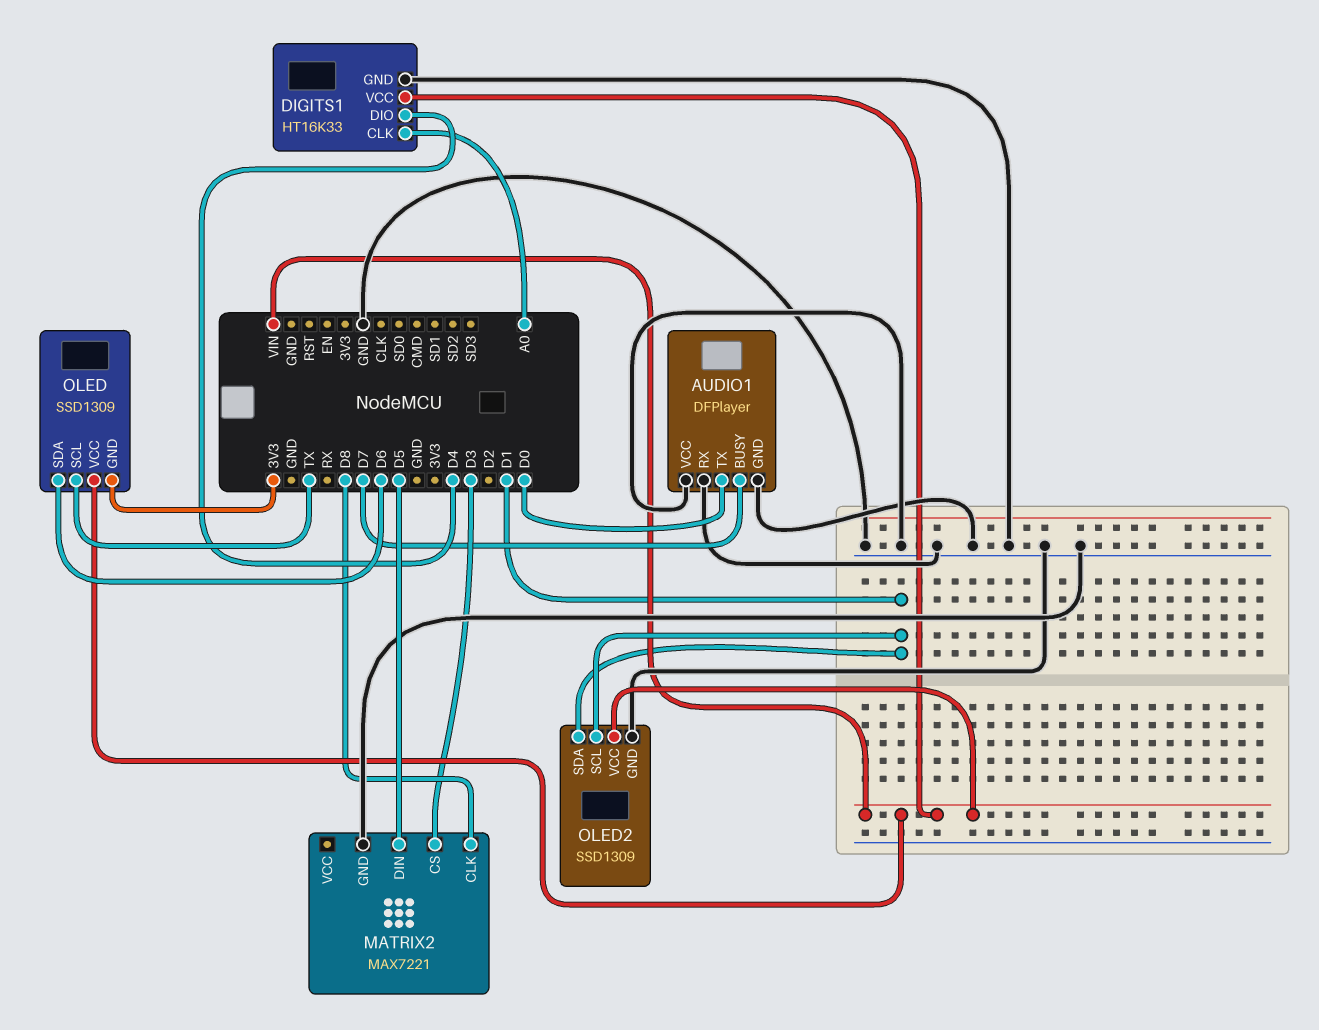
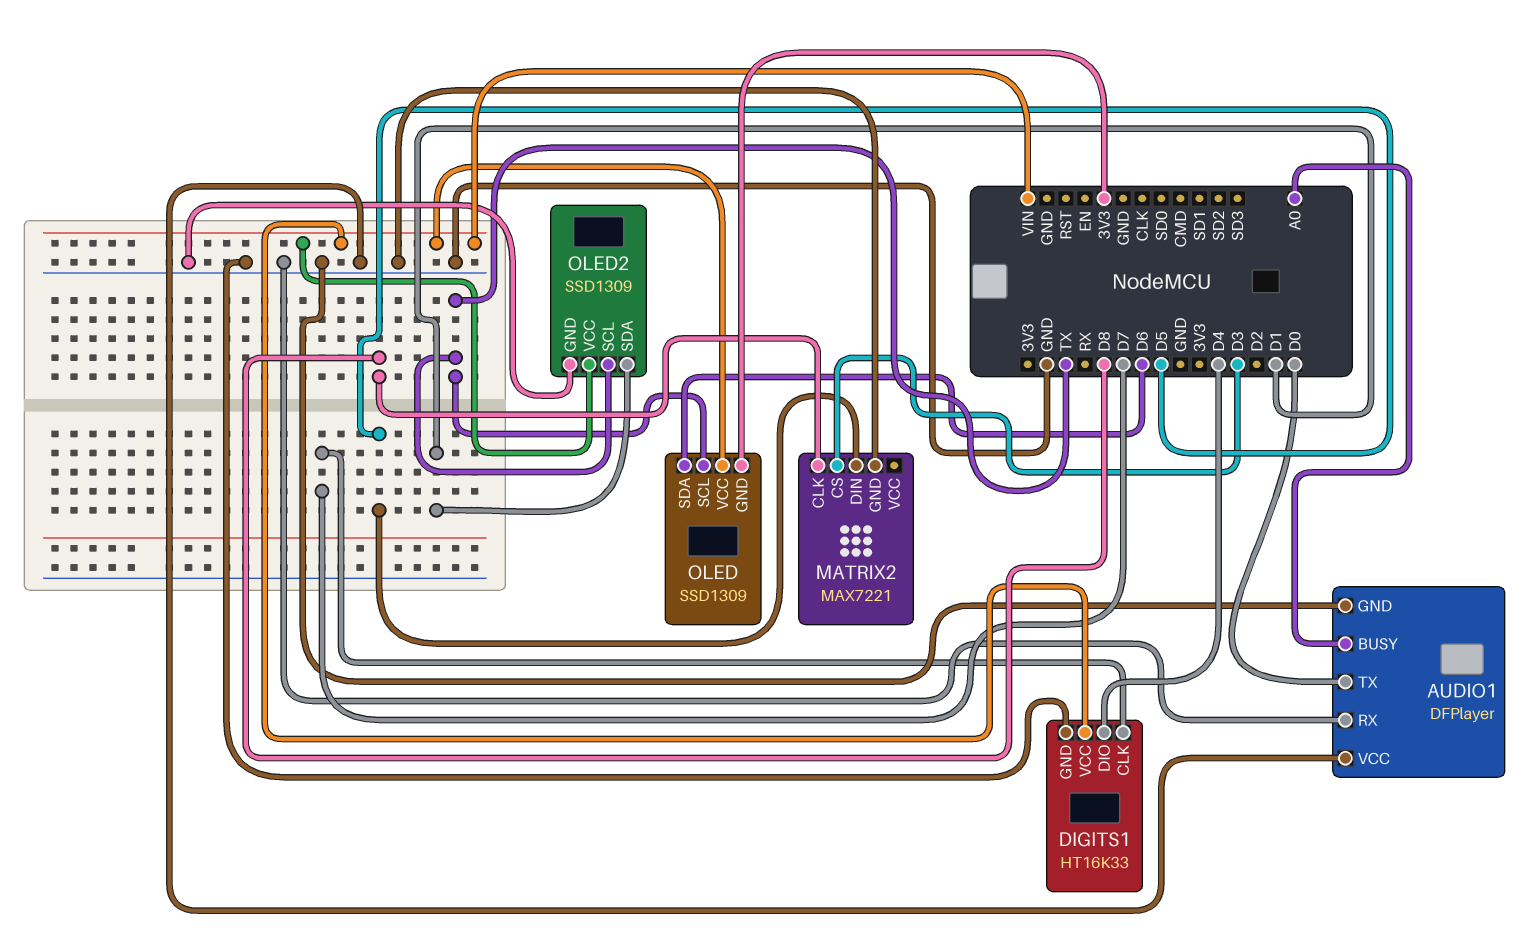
AUDIO1 pin BUSY: D7 -> A0
DIGITS1 pin CLK: A0 -> D7
OLED2 pin SCL: D1 -> TX

